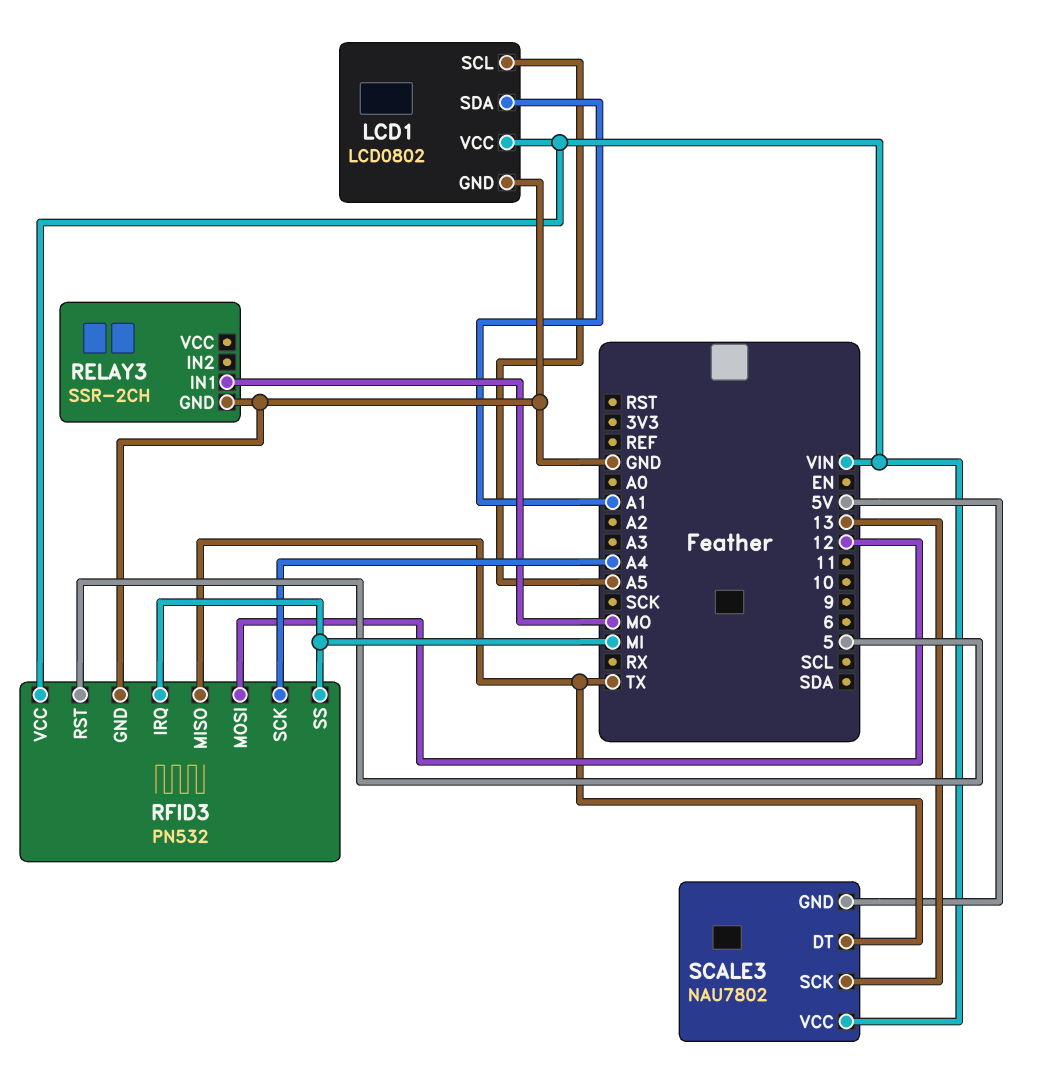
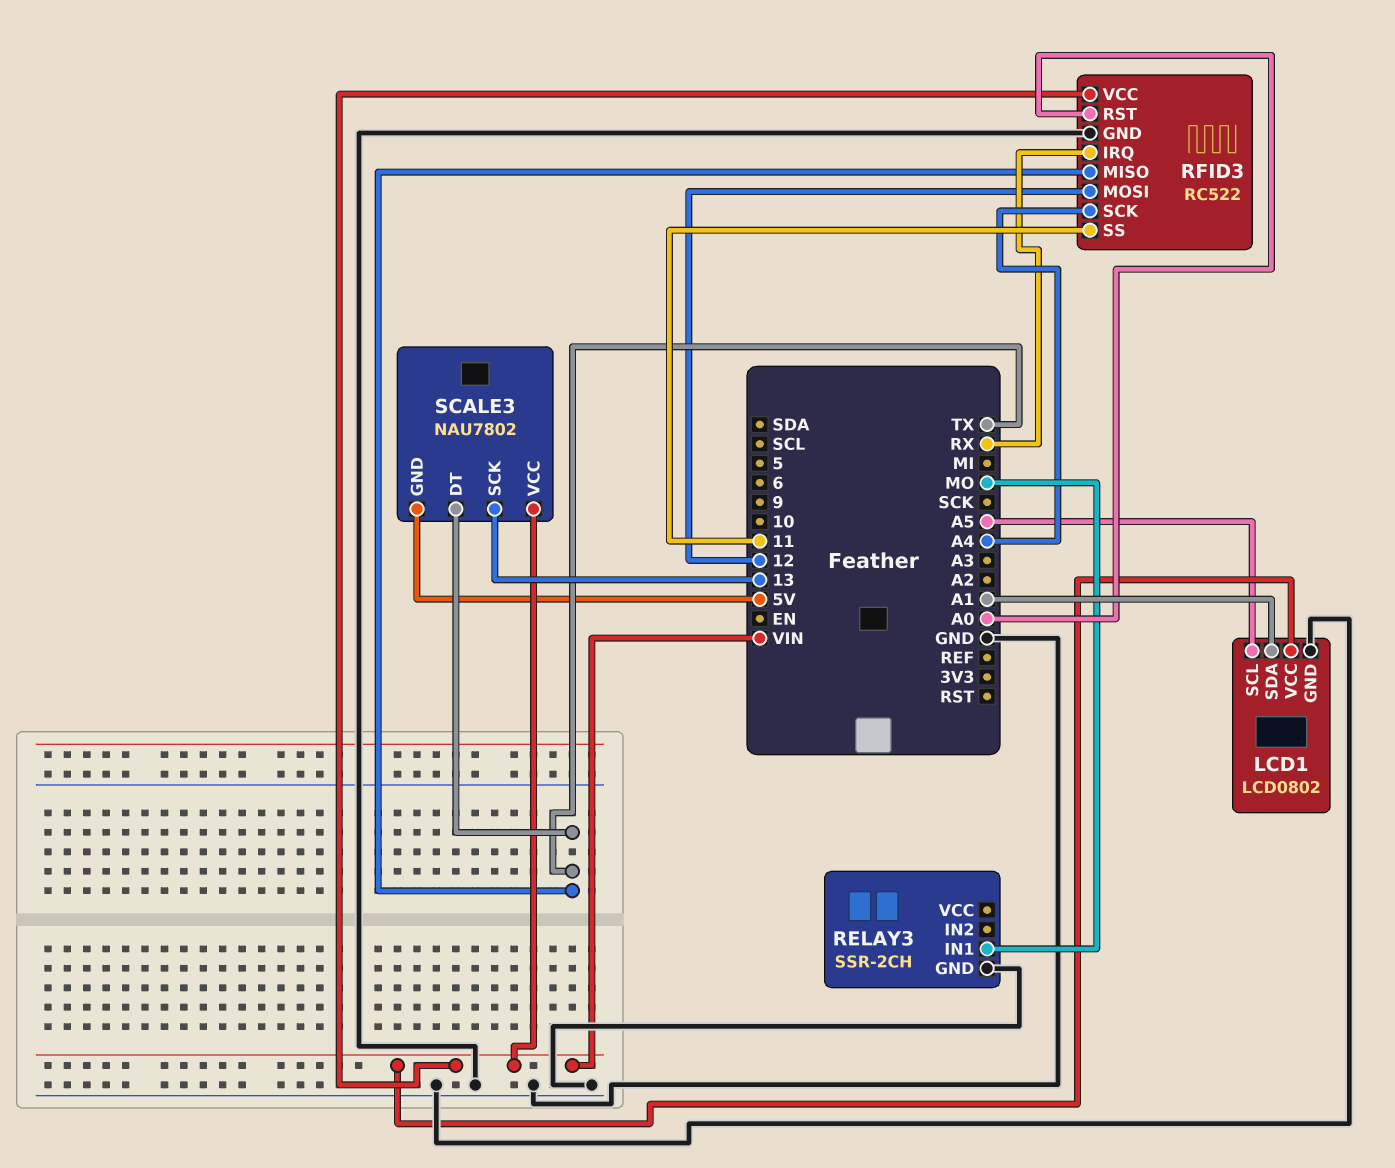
RFID3: PN532 -> RC522
RFID3 pin IRQ: MI -> RX
RFID3 pin RST: 5 -> A0
RFID3 pin SS: MI -> 11

